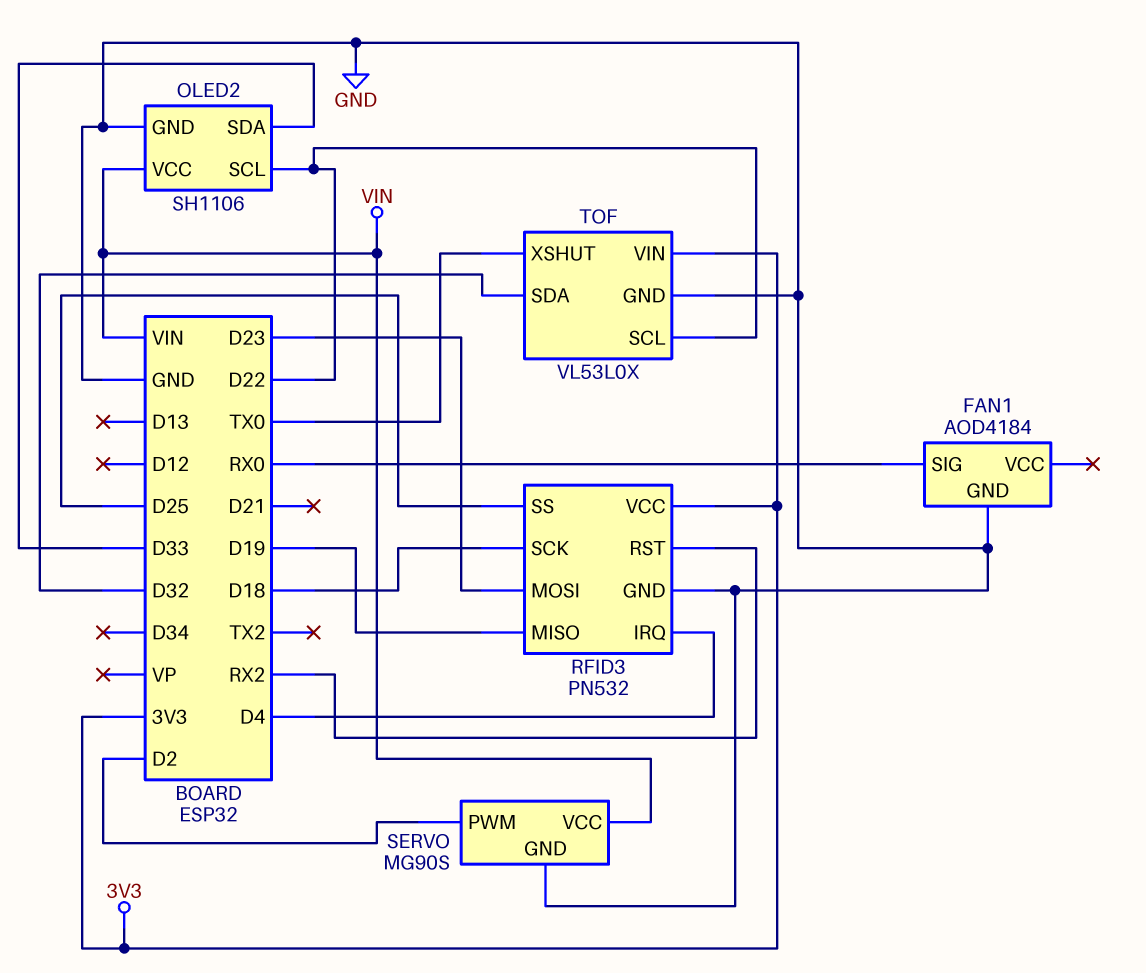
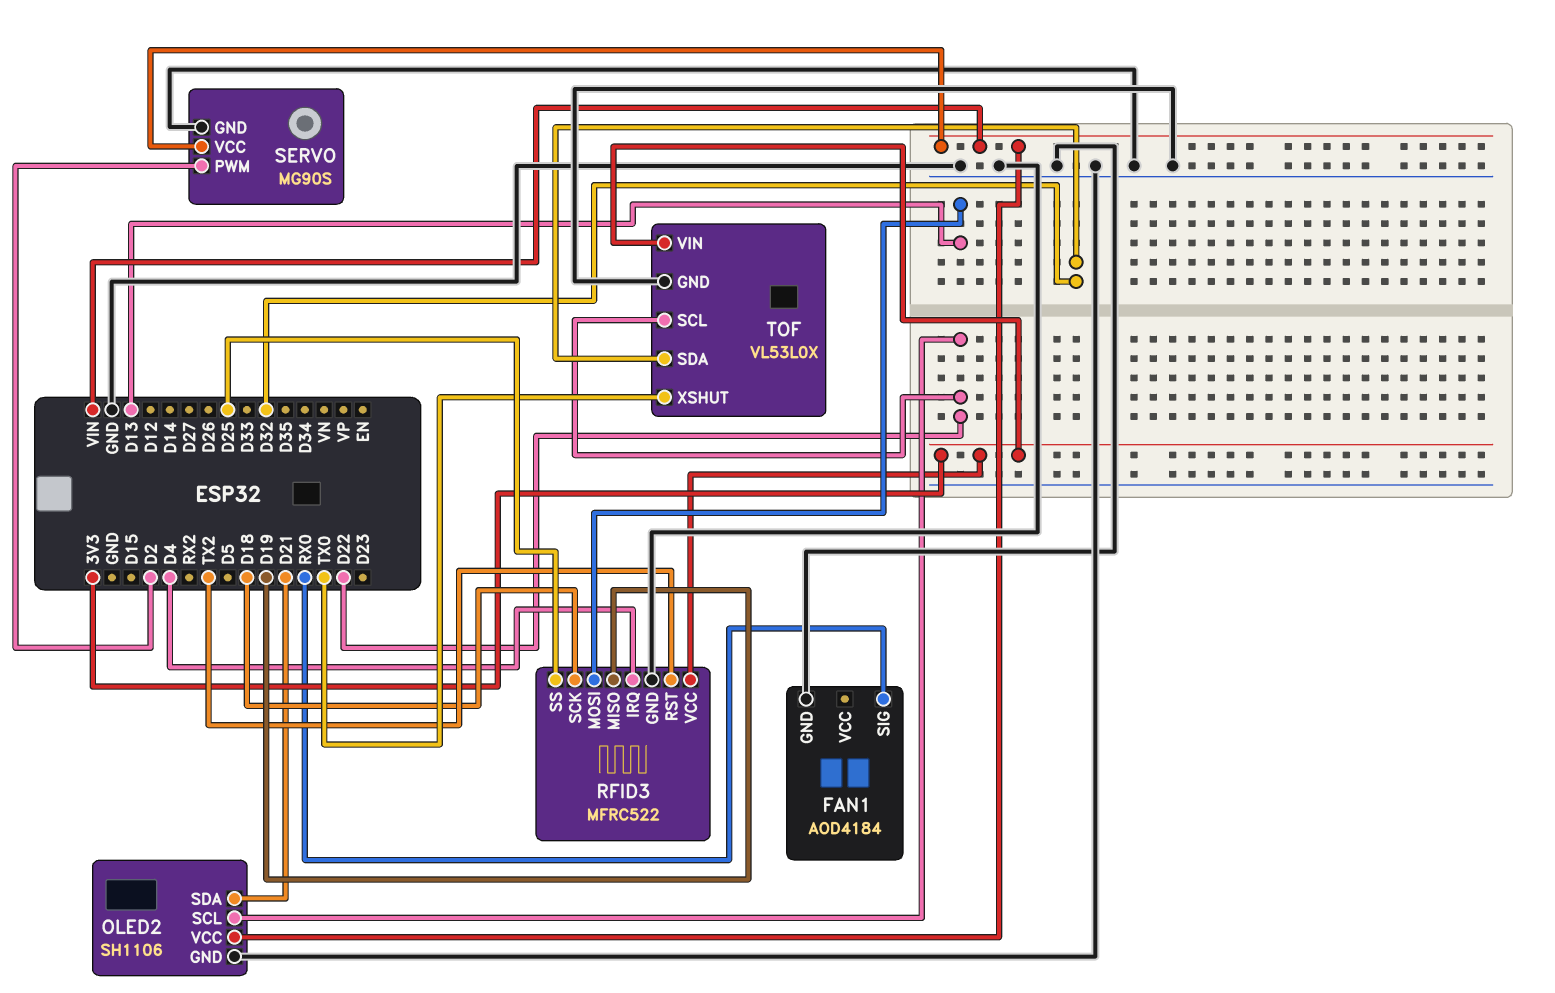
OLED2 pin SDA: D33 -> D21
RFID3: PN532 -> MFRC522
RFID3 pin MOSI: D23 -> D13
RFID3 pin RST: RX2 -> TX2

